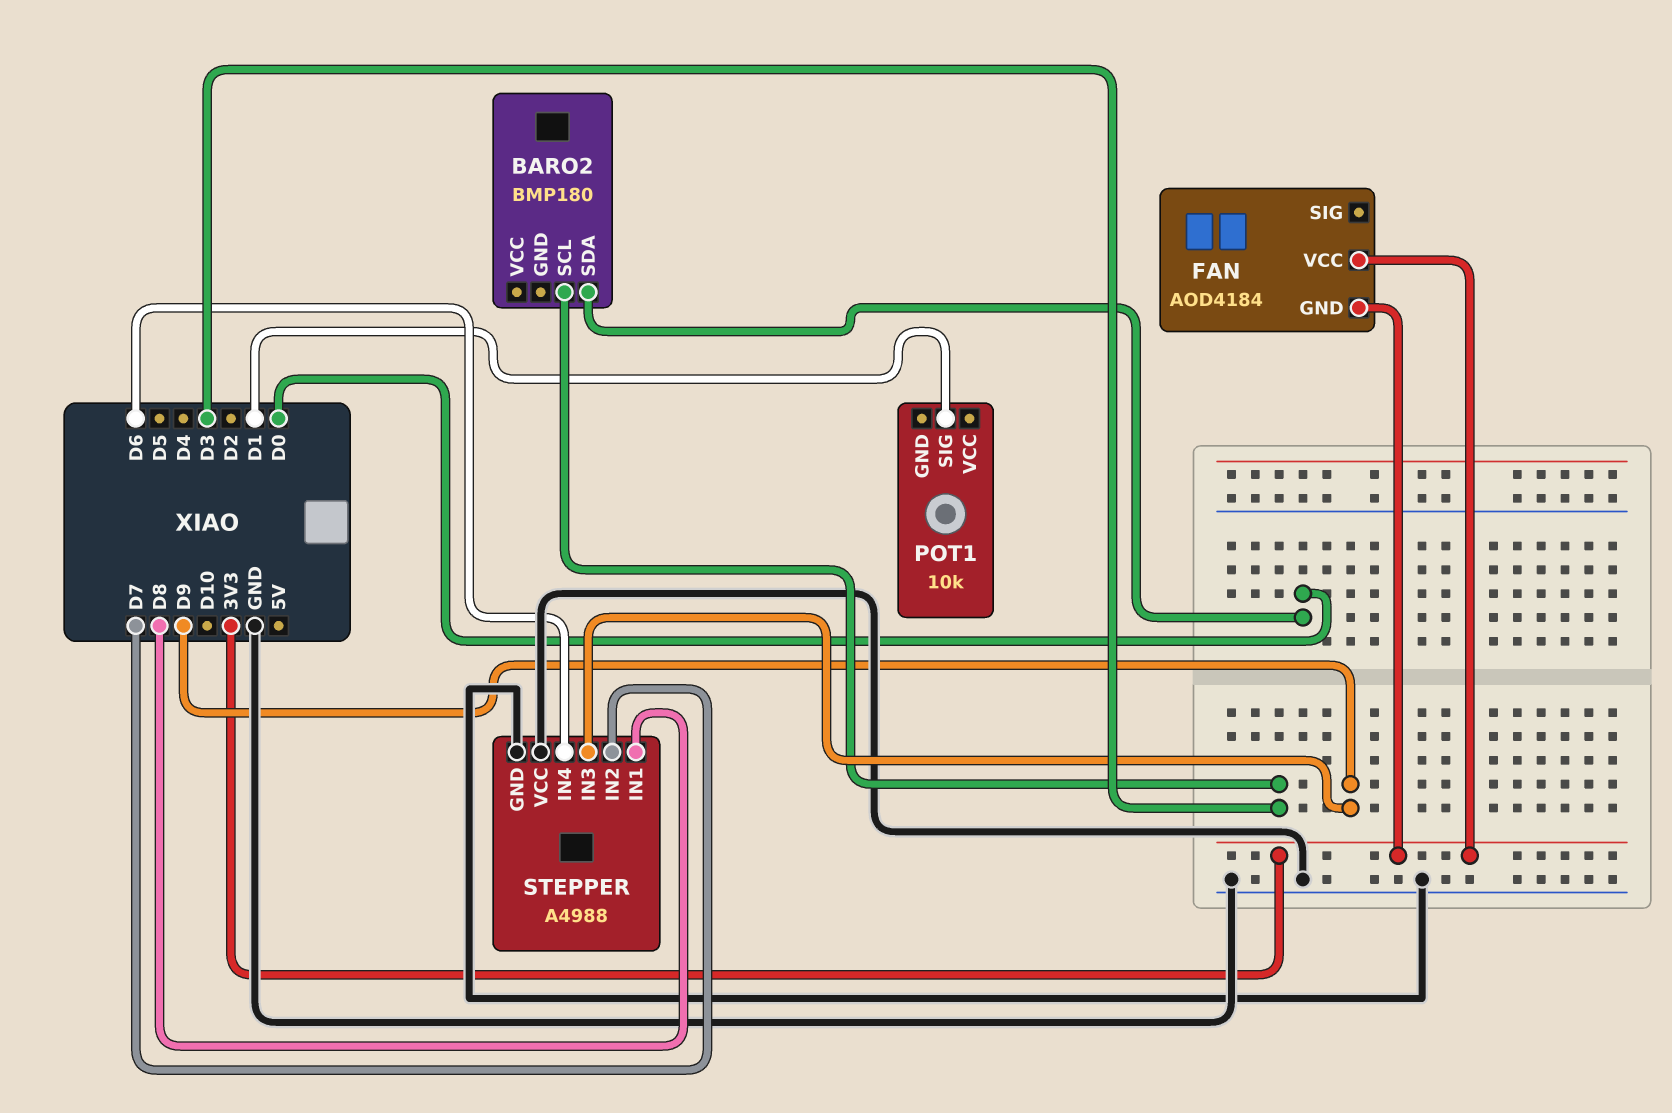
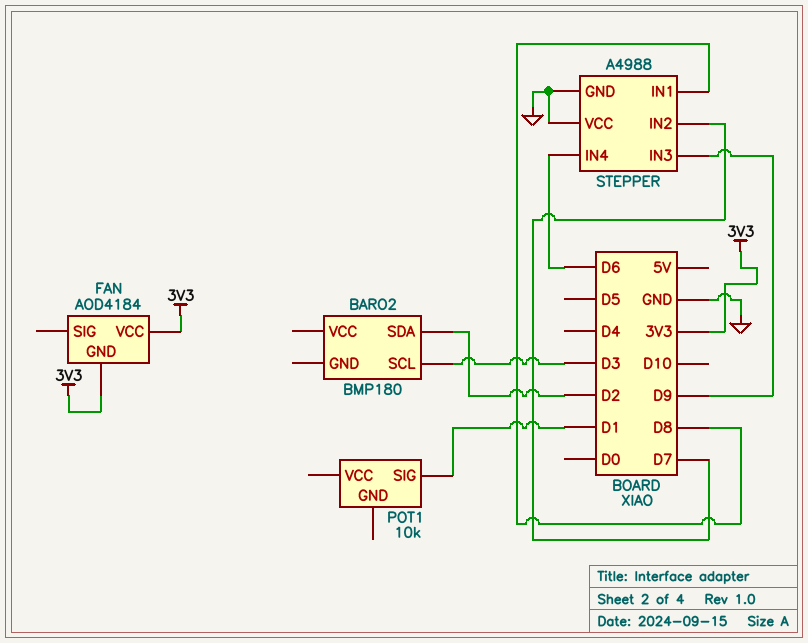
BARO2 pin SDA: D0 -> D2

